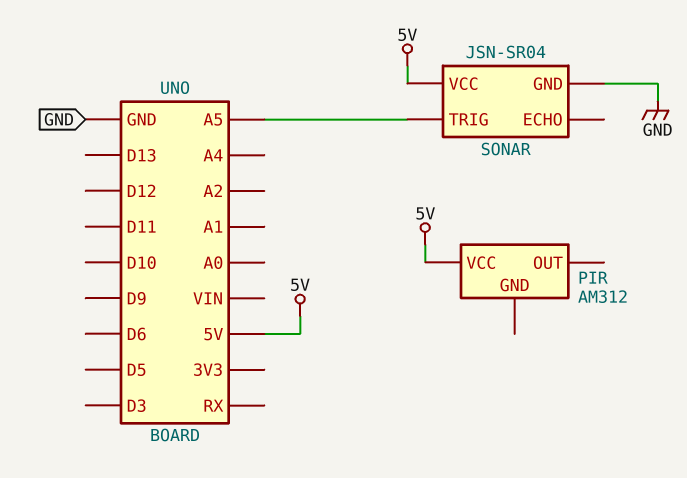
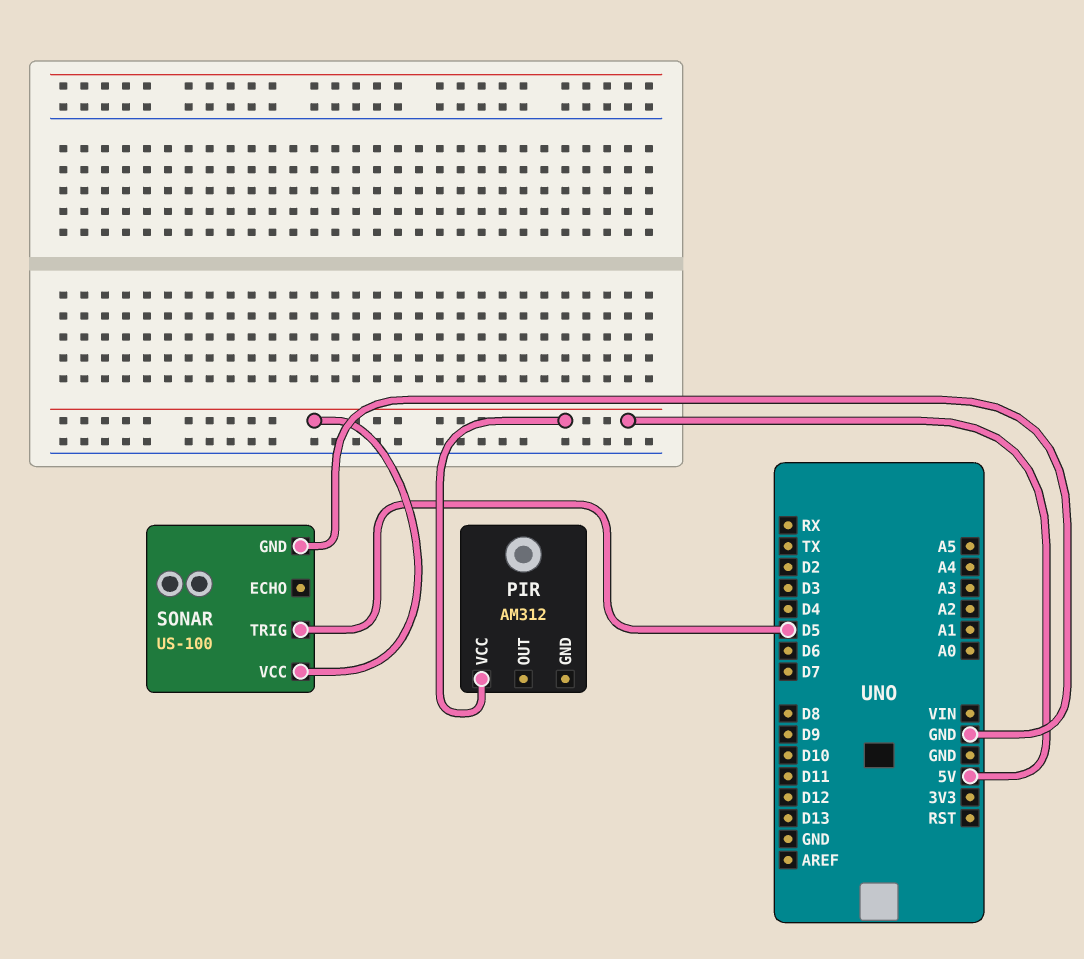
SONAR: JSN-SR04 -> US-100
SONAR pin TRIG: A5 -> D5

